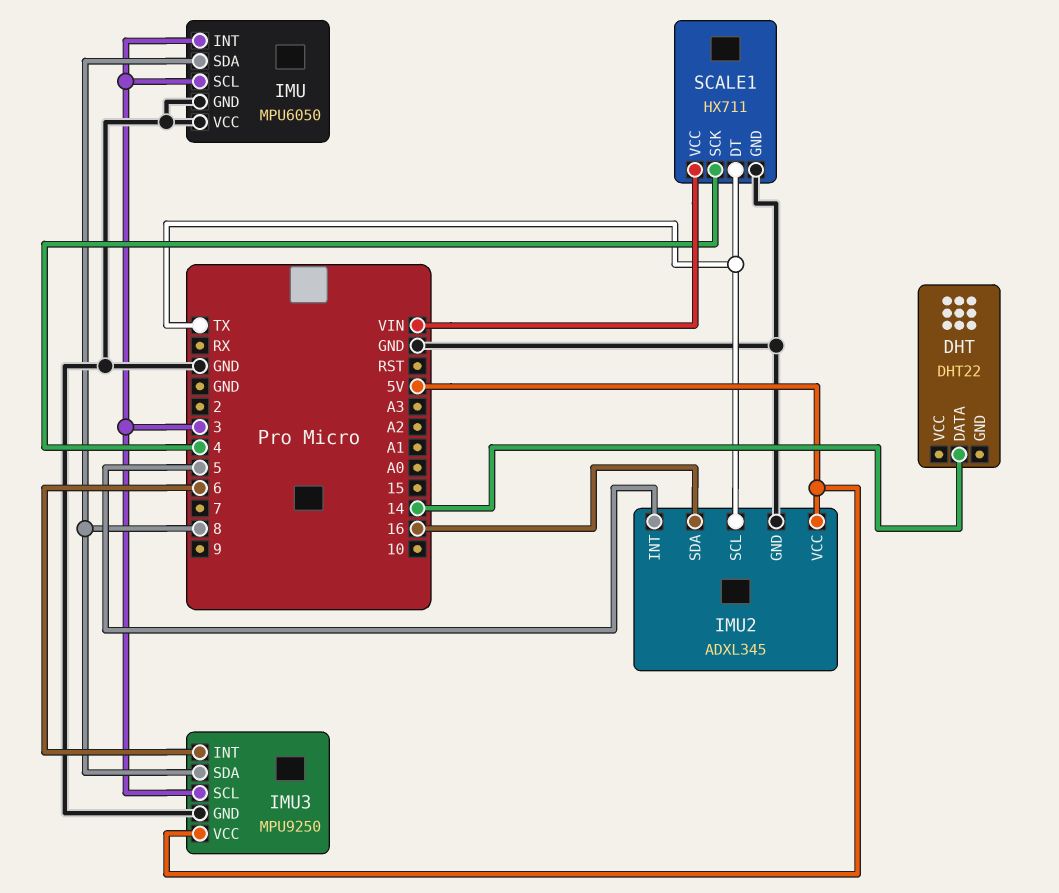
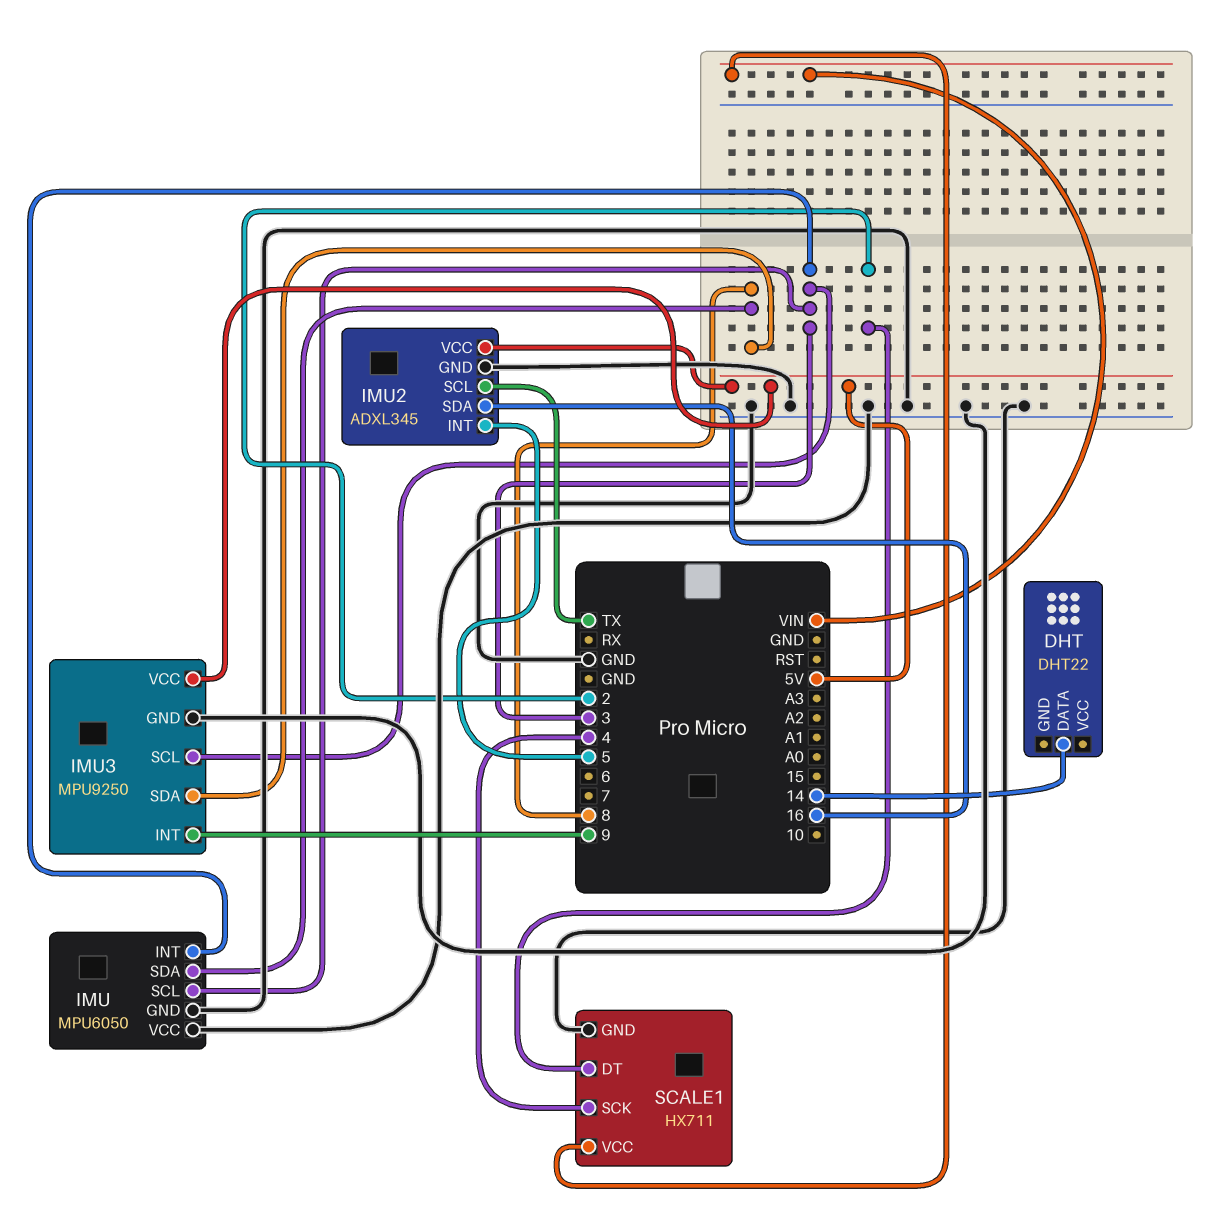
IMU3 pin INT: 6 -> 9
SCALE1 pin DT: TX -> 2

